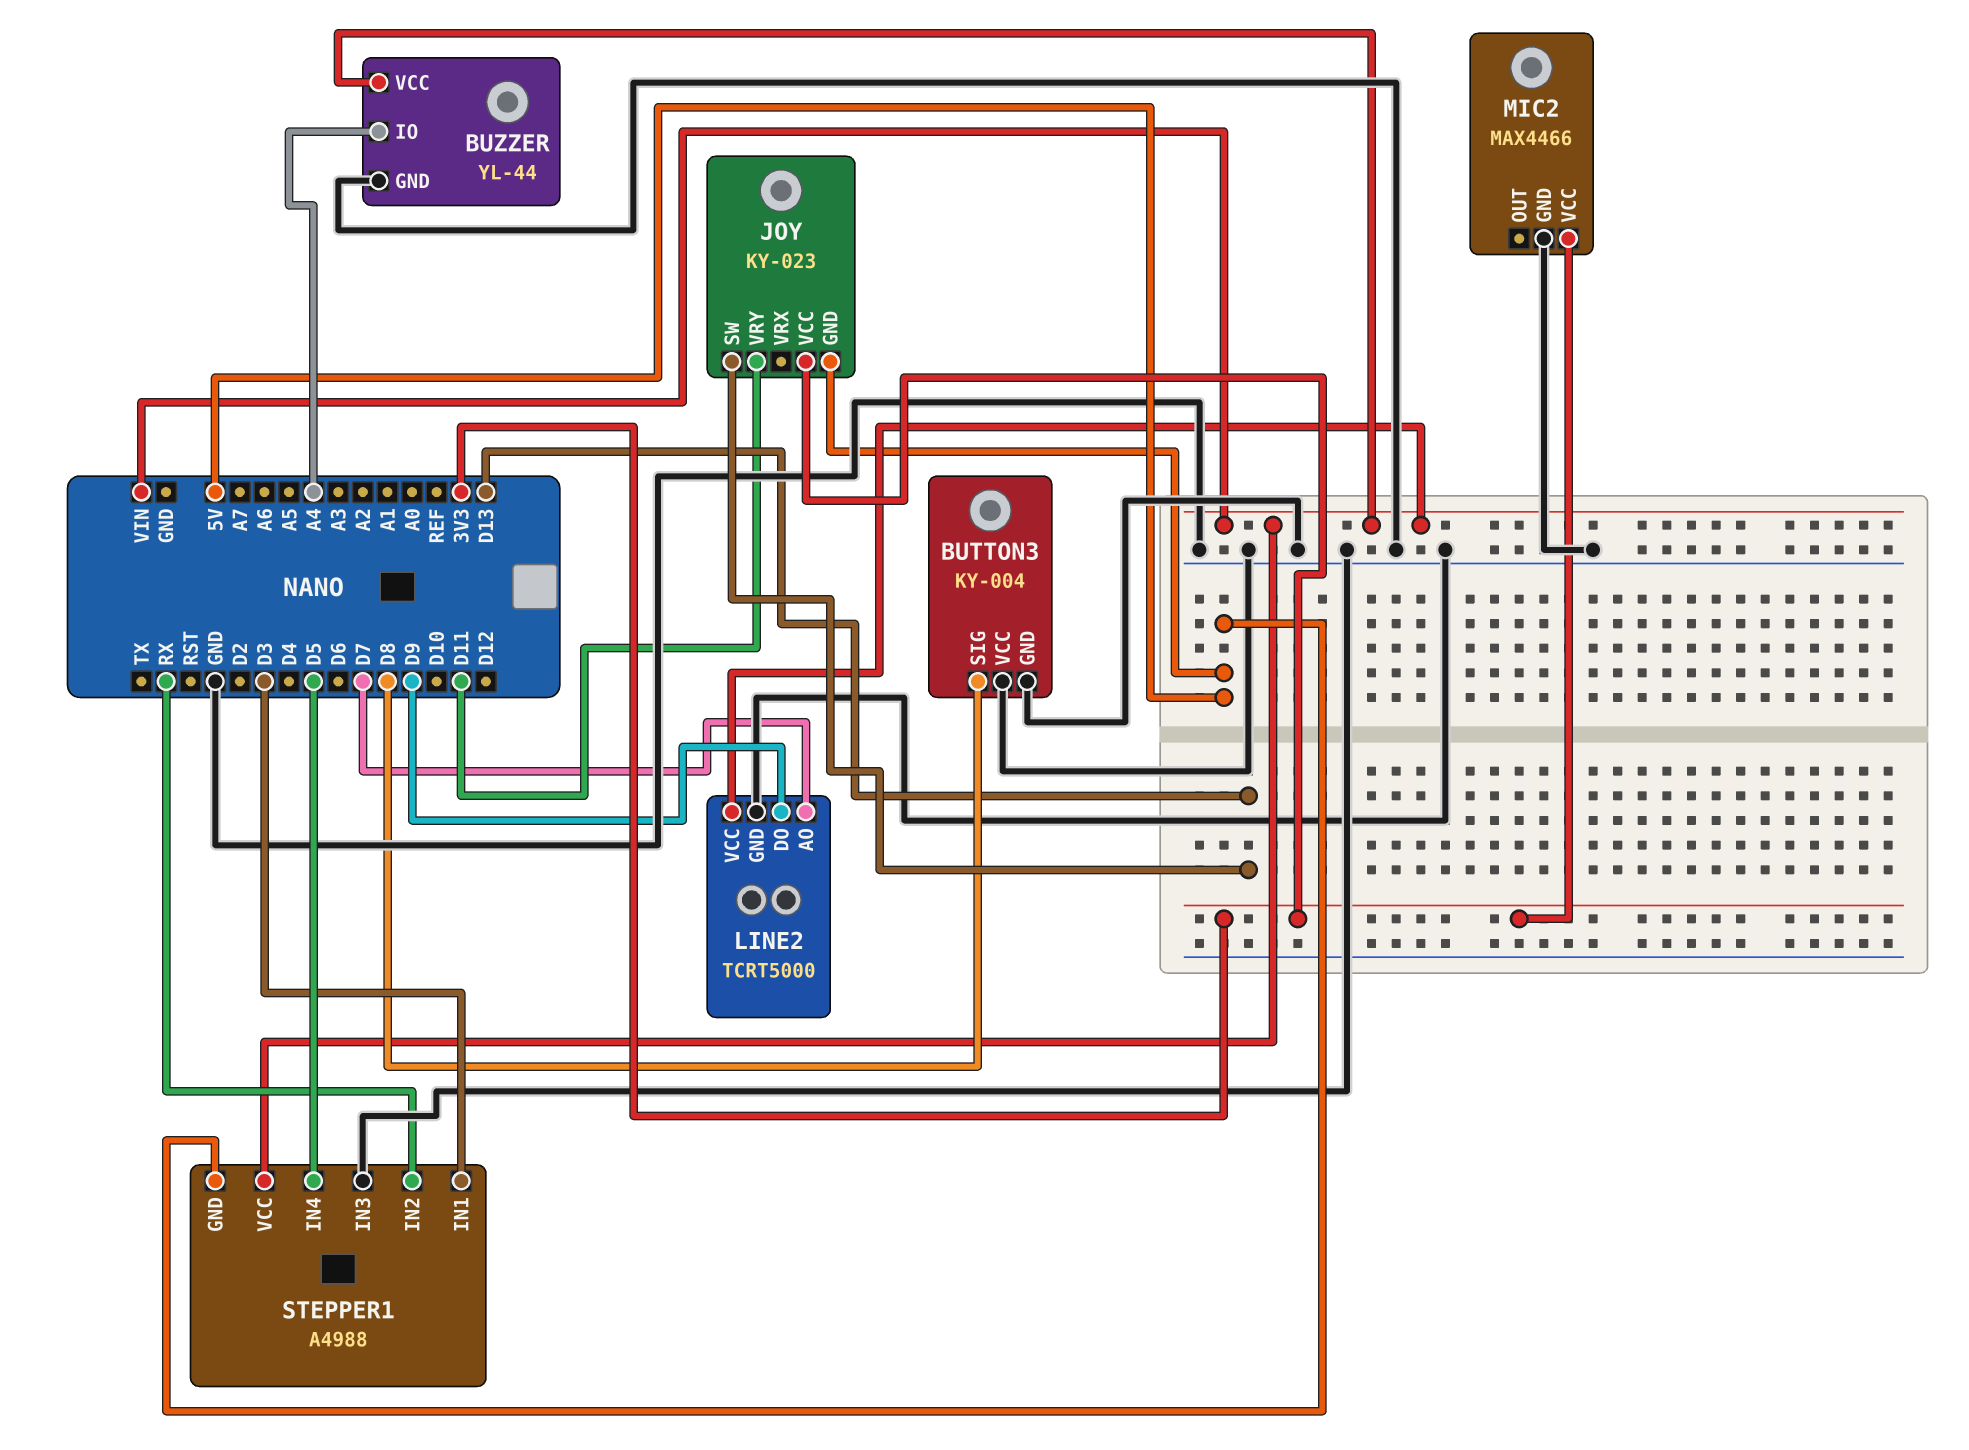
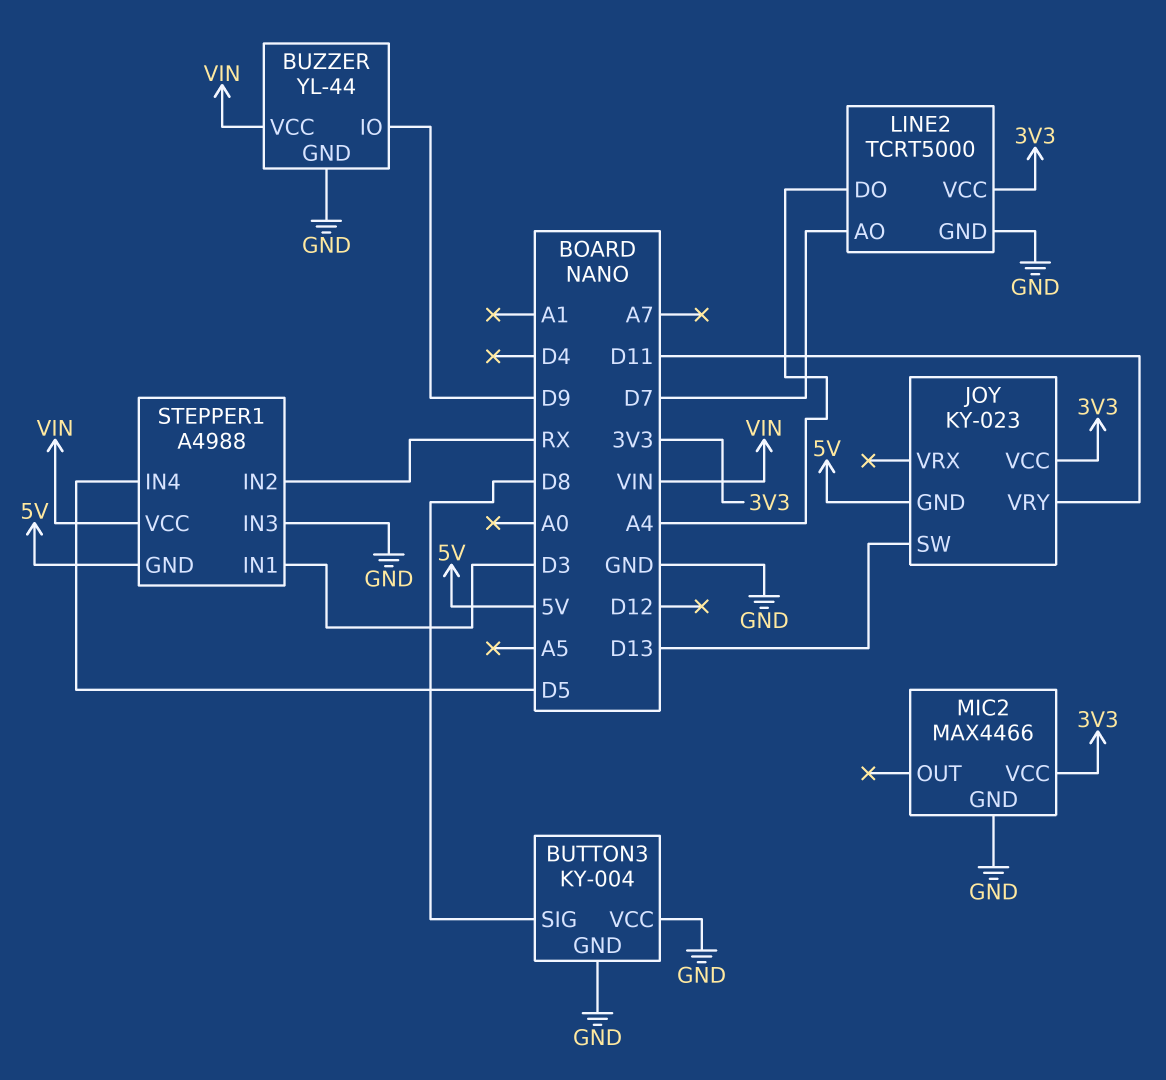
BUZZER pin IO: A4 -> D9
LINE2 pin DO: D9 -> A4
LINE2 pin VCC: VIN -> 3V3

